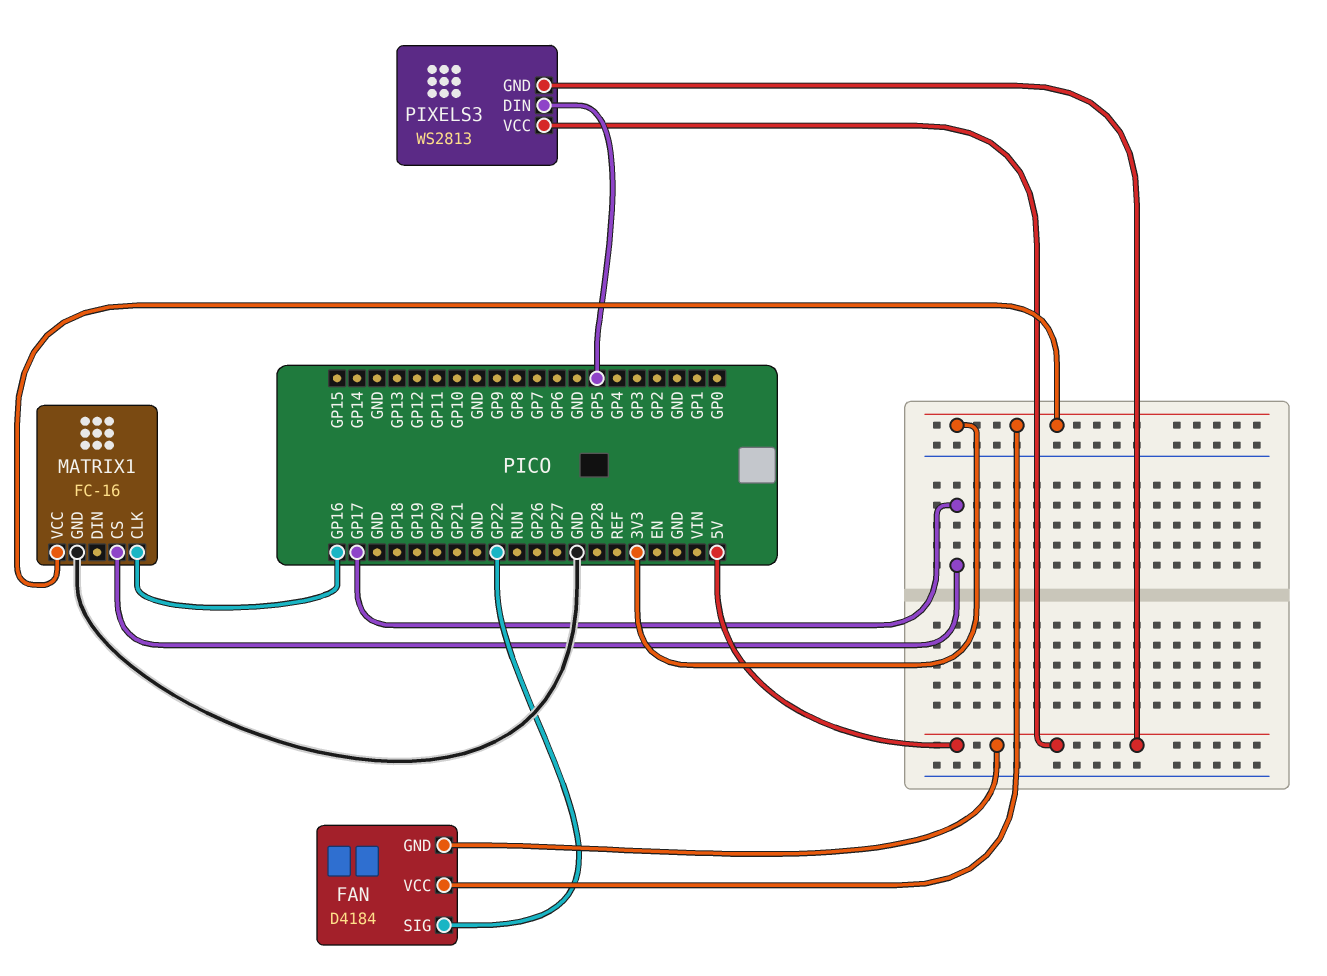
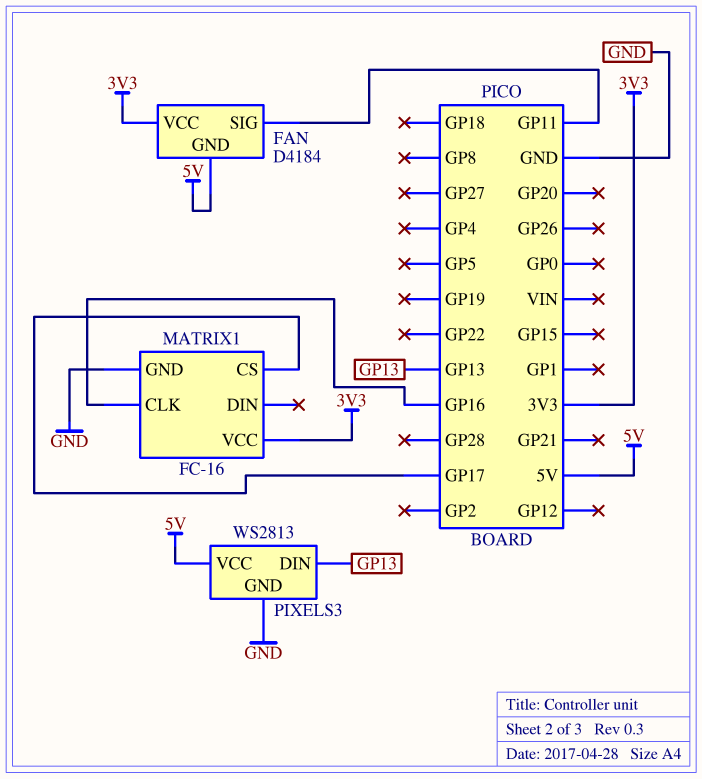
FAN pin SIG: GP22 -> GP11
PIXELS3 pin DIN: GP5 -> GP13
PIXELS3 pin GND: 5V -> GND

